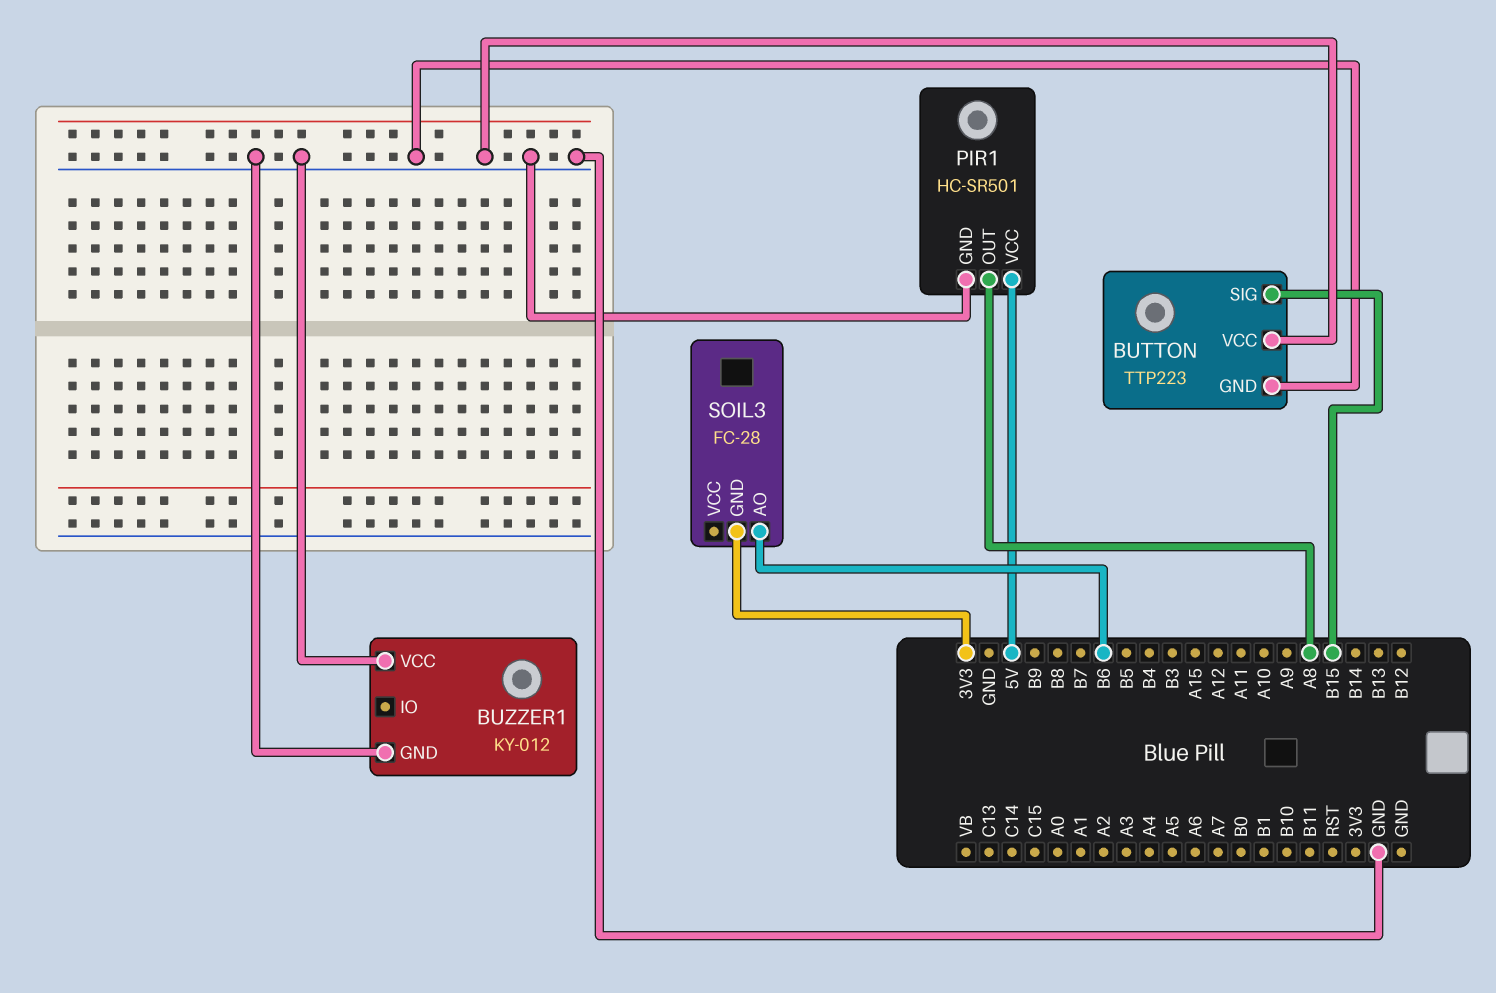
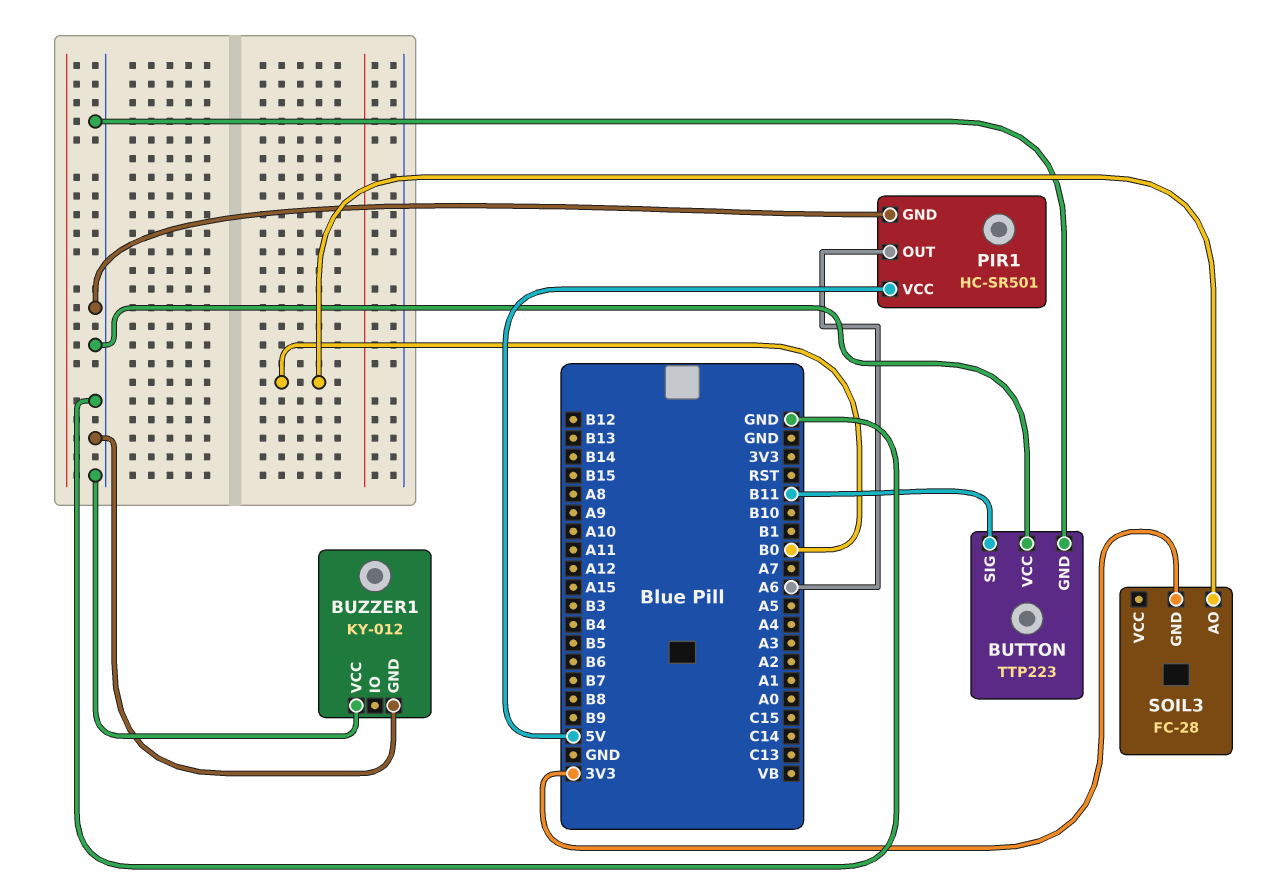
BUTTON pin SIG: B15 -> B11
PIR1 pin OUT: A8 -> A6
SOIL3 pin AO: B6 -> B0

